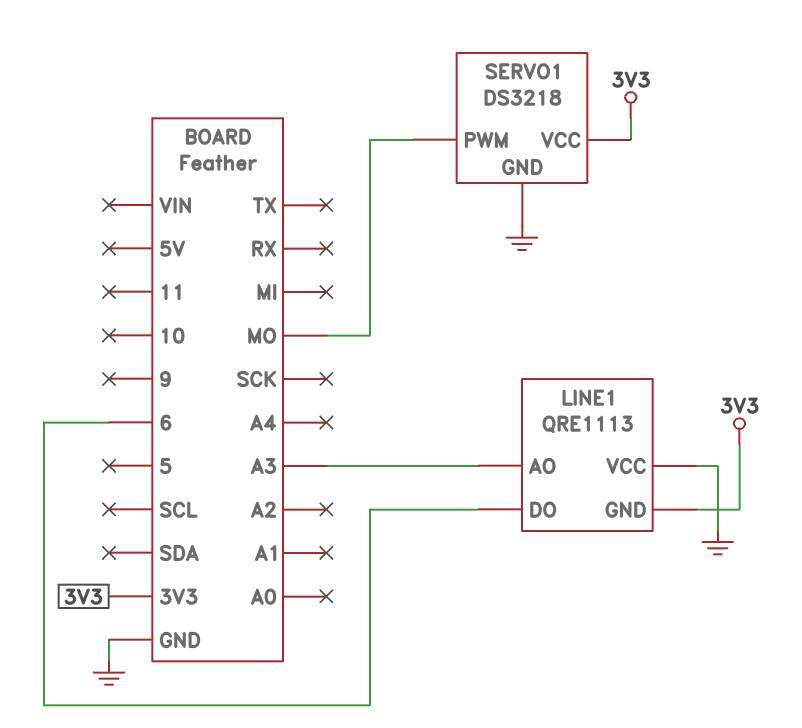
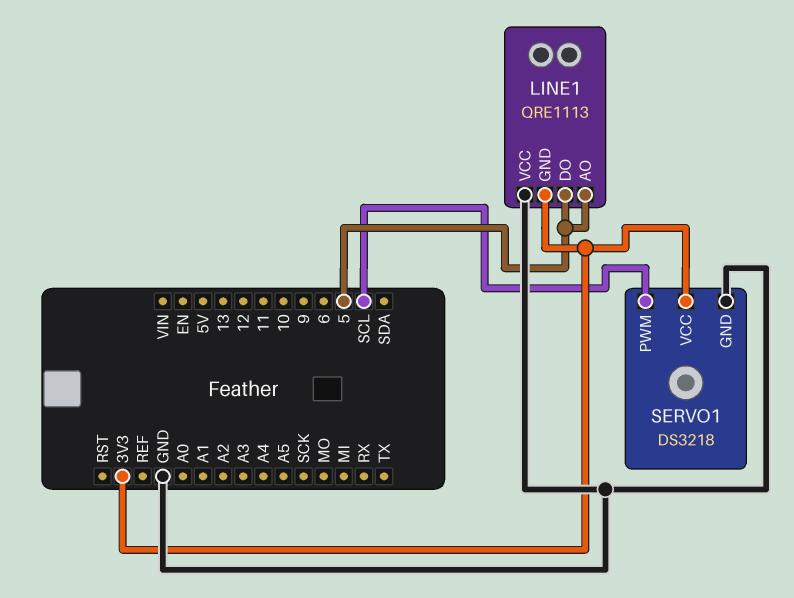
LINE1 pin AO: A3 -> 5
LINE1 pin DO: 6 -> 5
SERVO1 pin PWM: MO -> SCL

